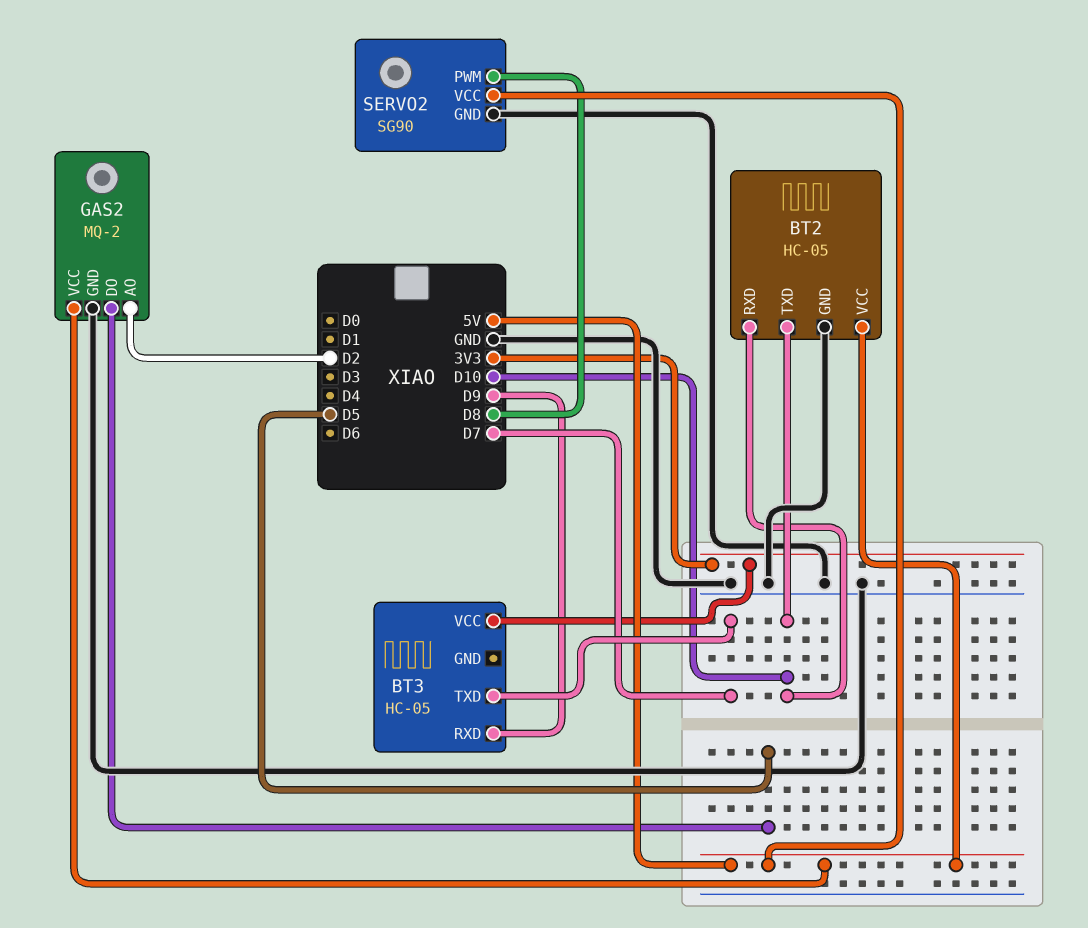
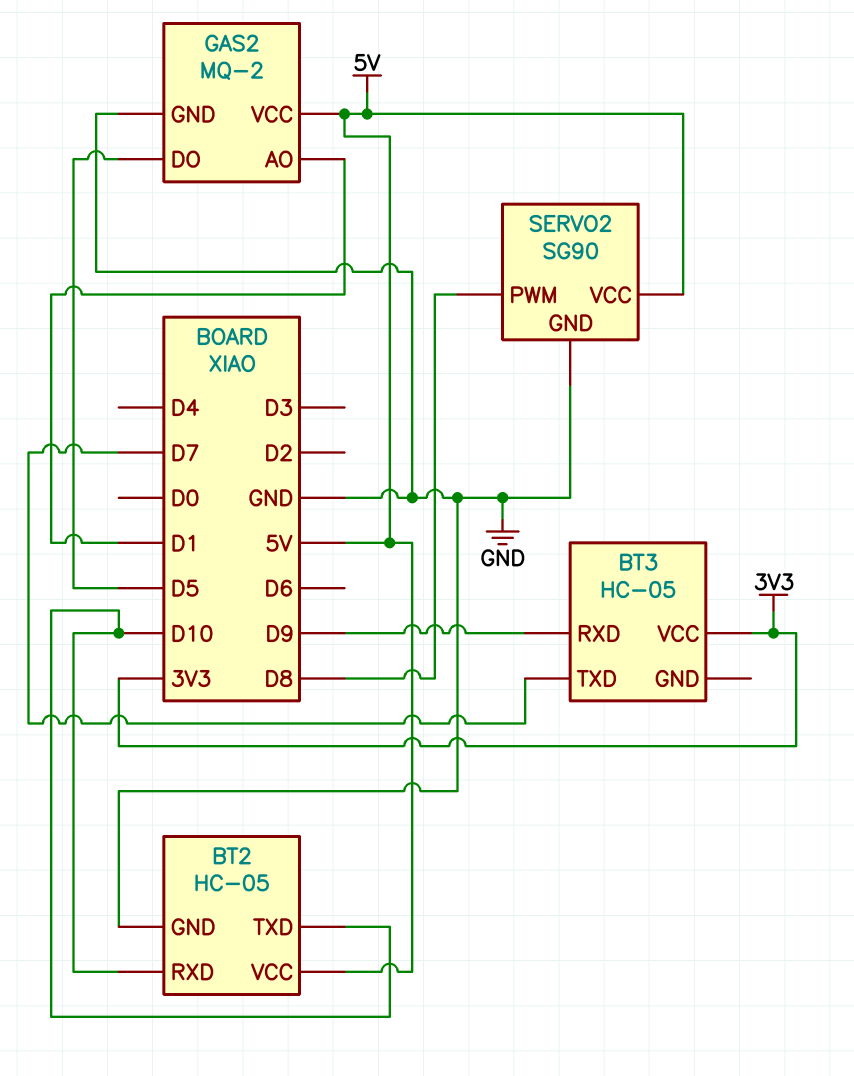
GAS2 pin AO: D2 -> D1

